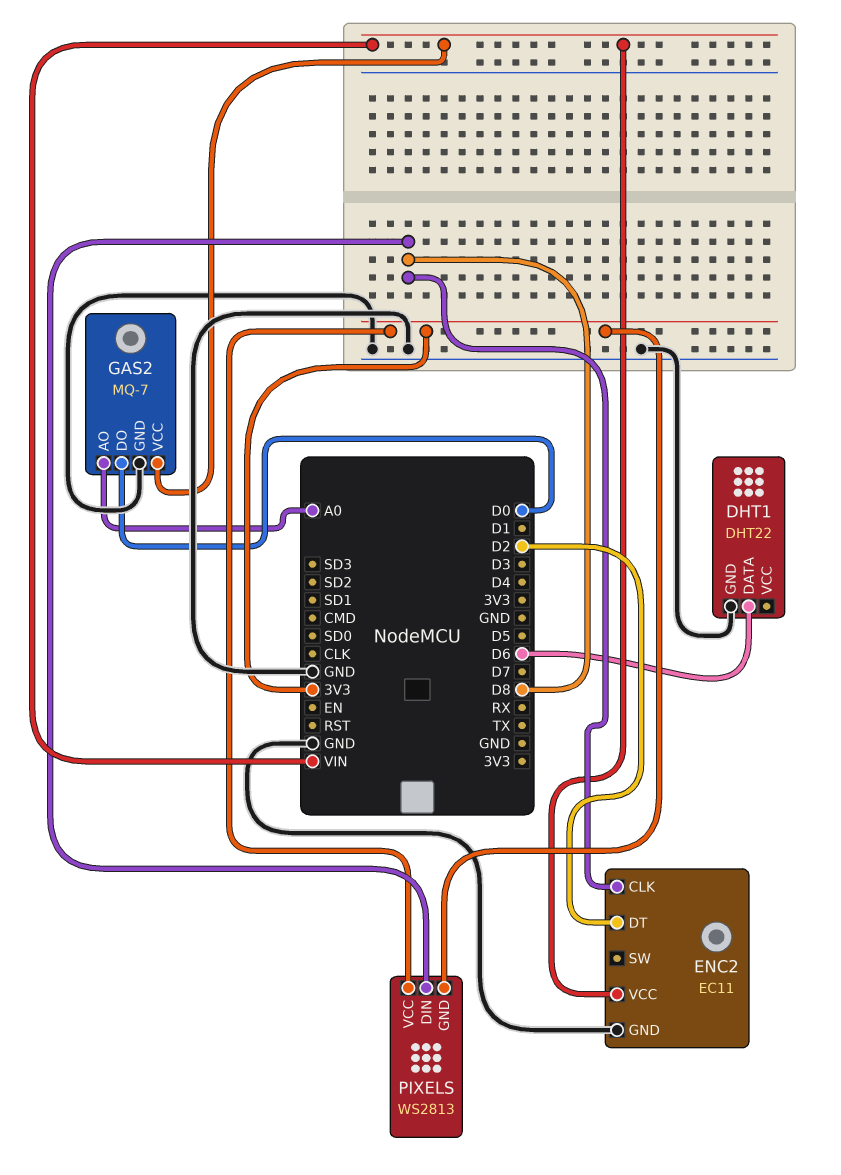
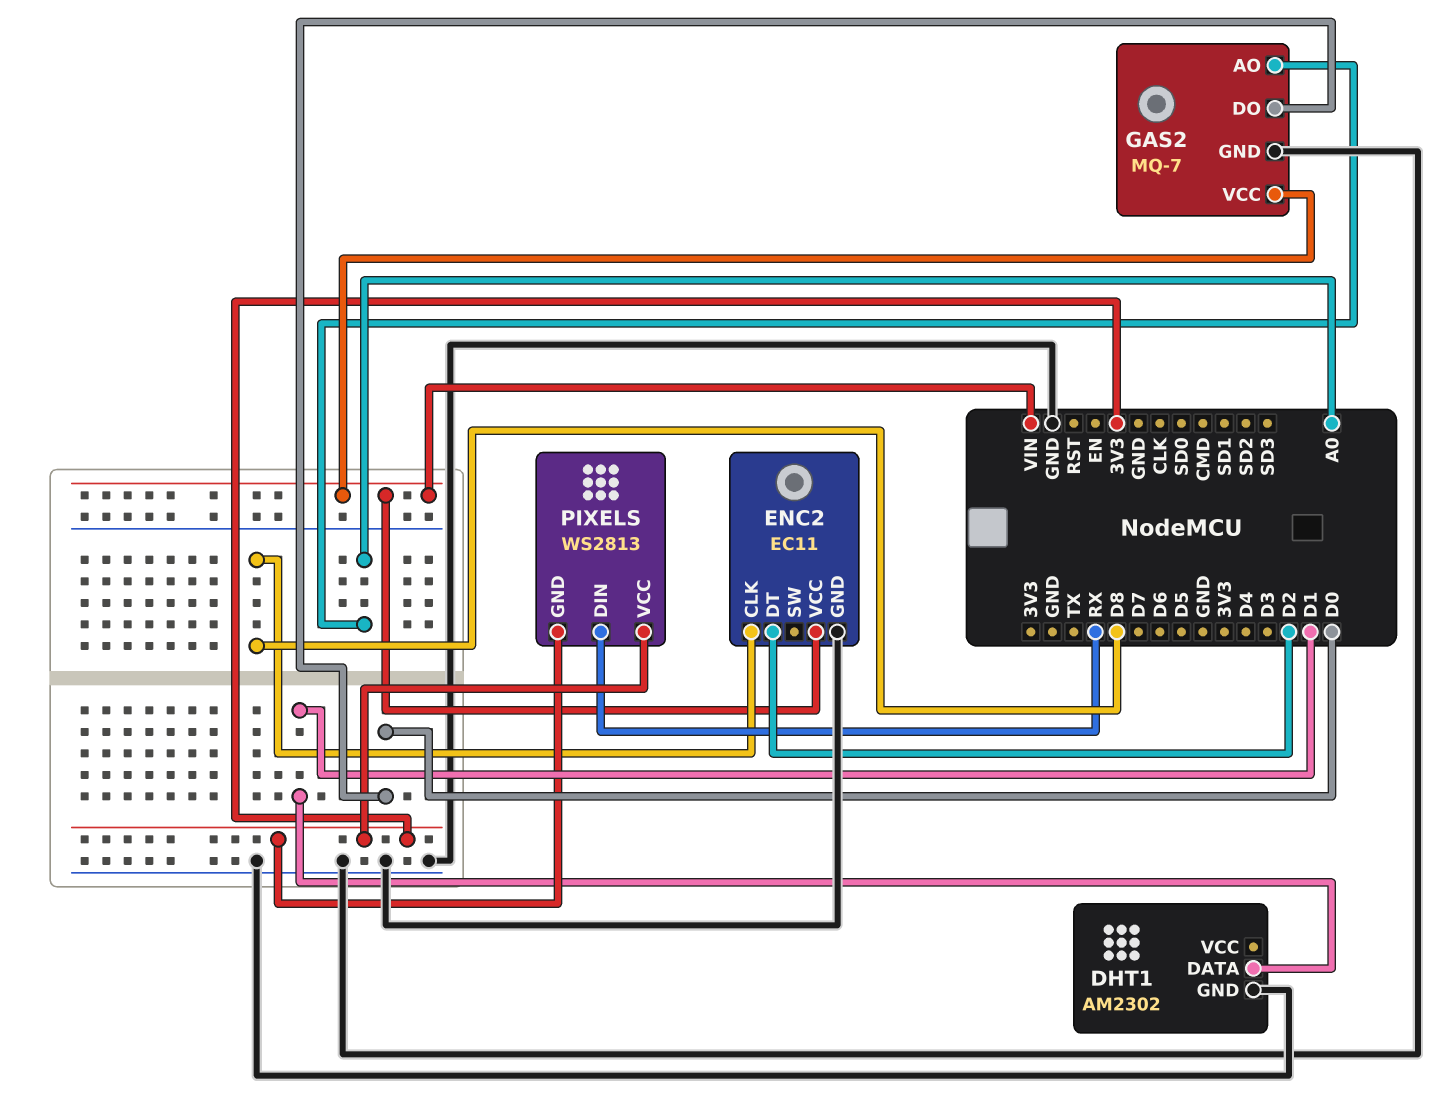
DHT1: DHT22 -> AM2302
DHT1 pin DATA: D6 -> D1
PIXELS pin DIN: D8 -> RX

